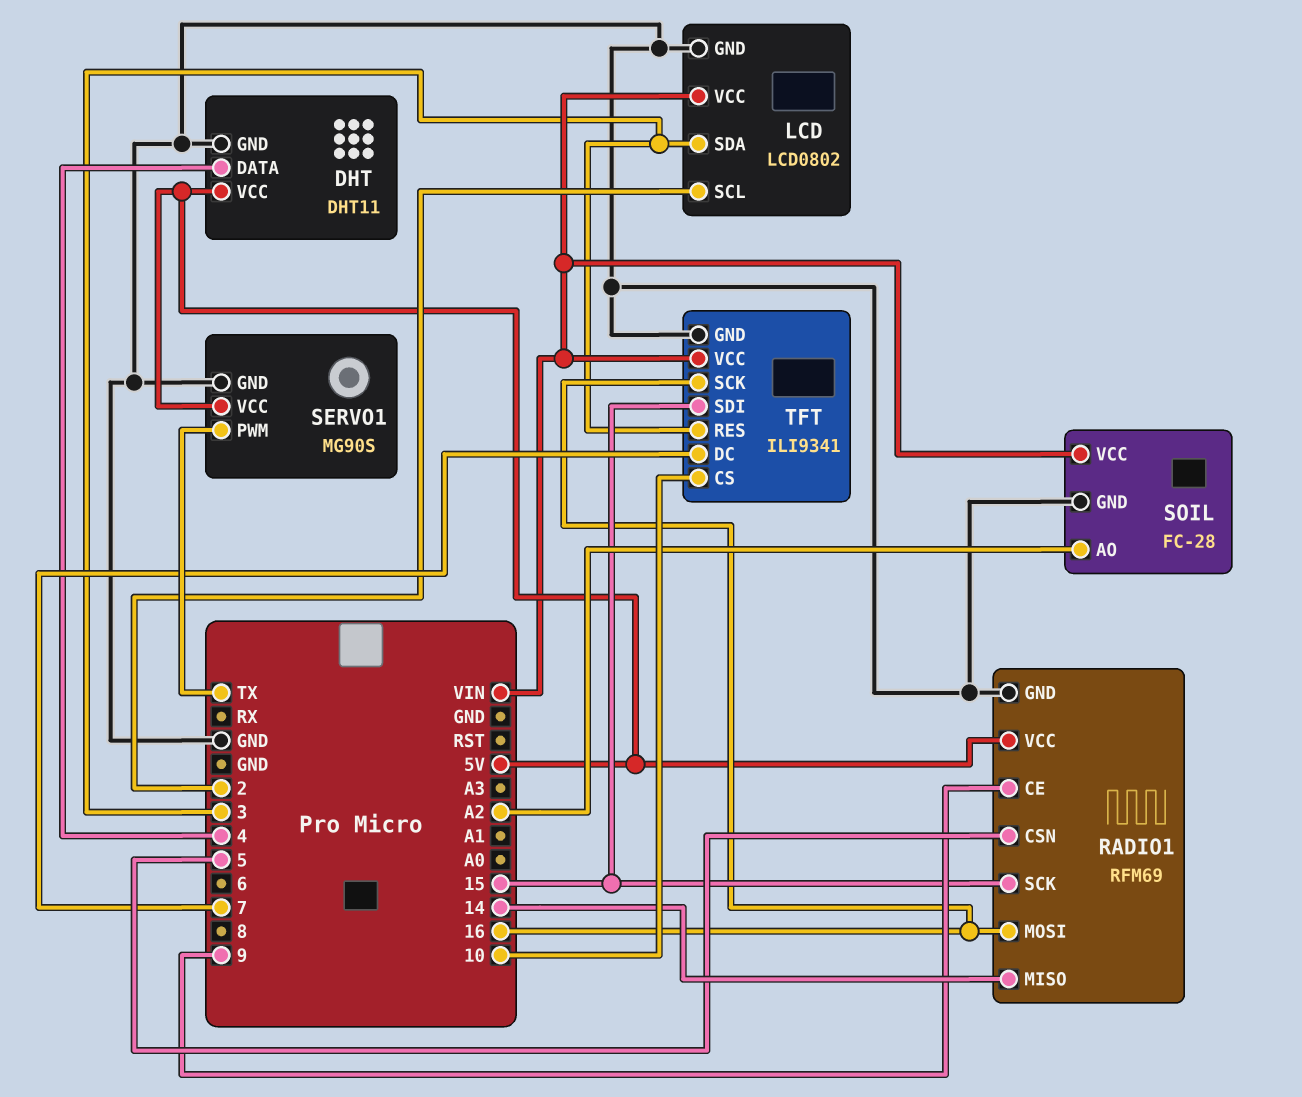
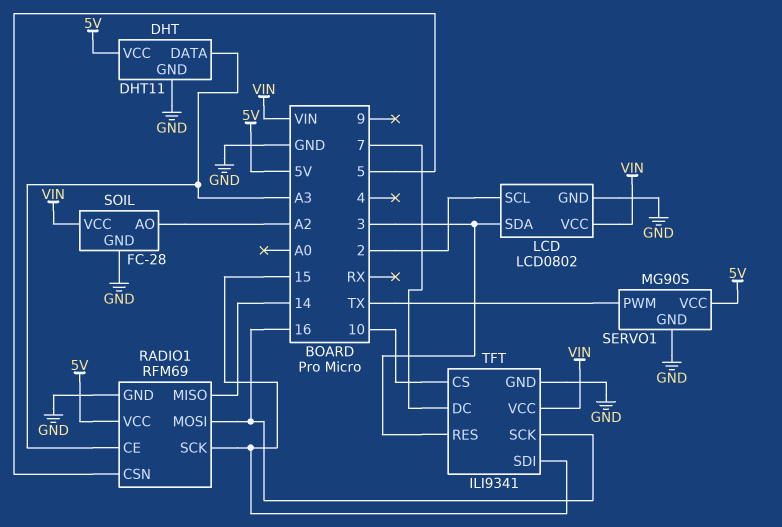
DHT pin DATA: 4 -> A3
RADIO1 pin CE: 9 -> A3

